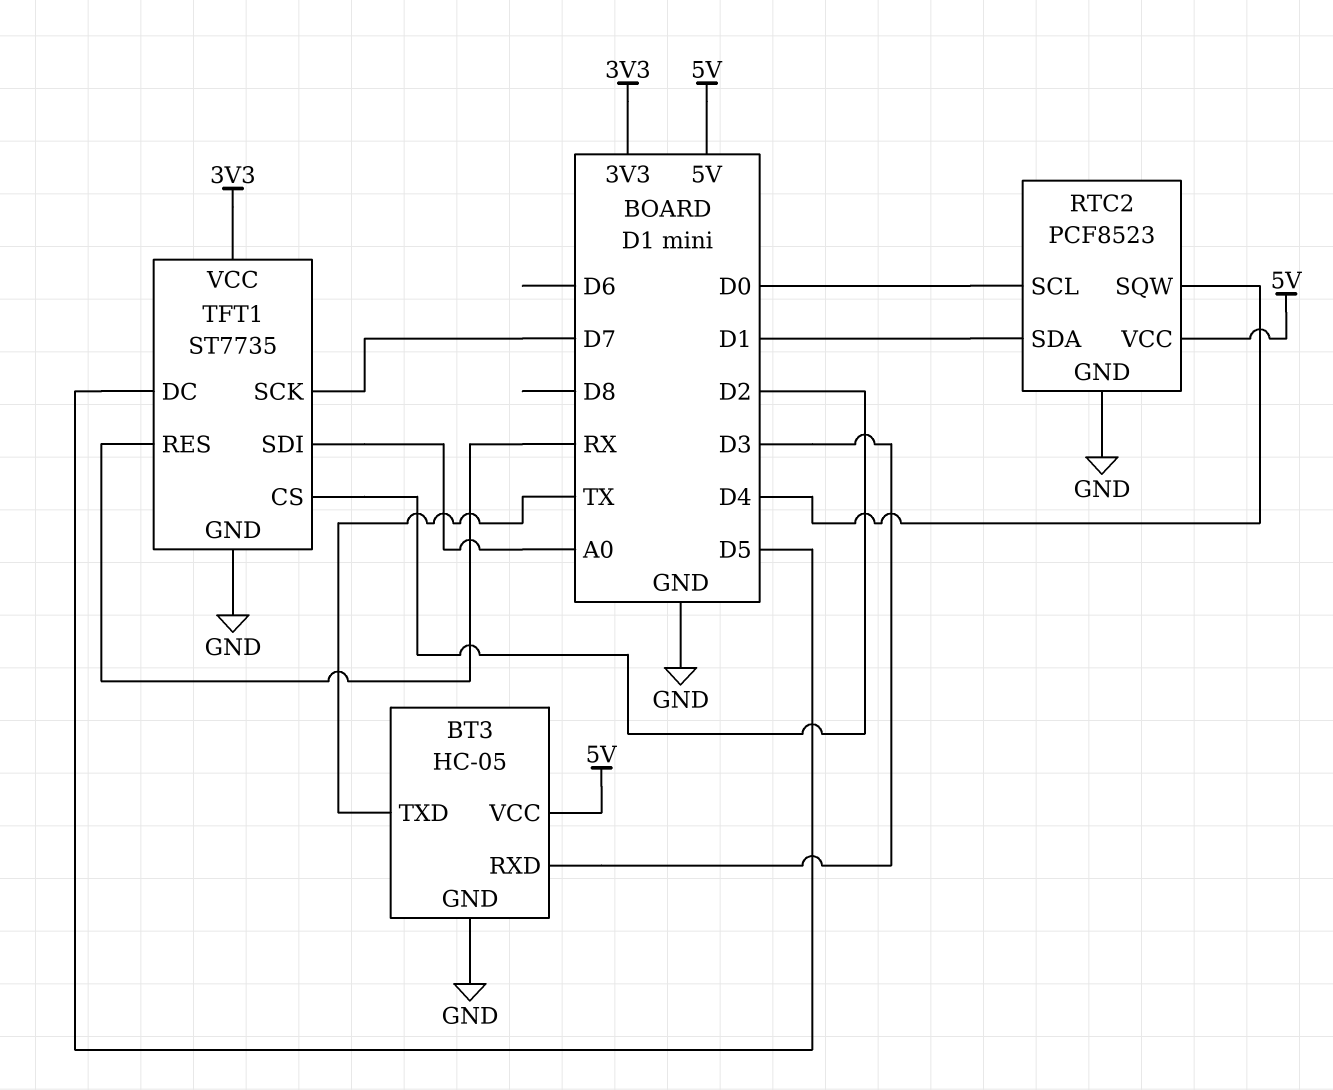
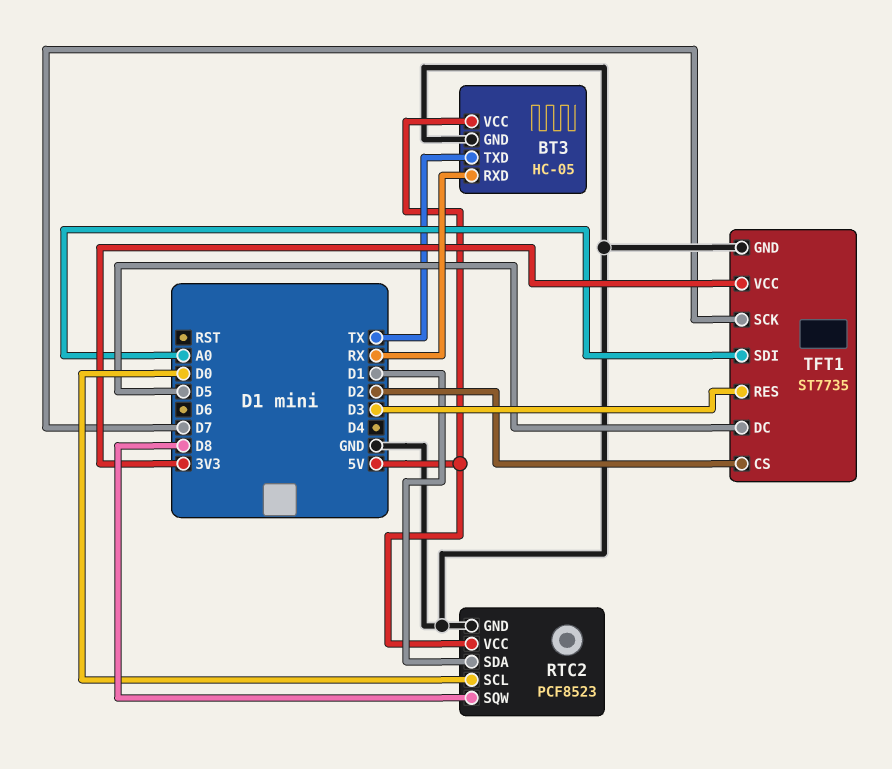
BT3 pin RXD: D3 -> RX
RTC2 pin SQW: D4 -> D8
TFT1 pin RES: RX -> D3

